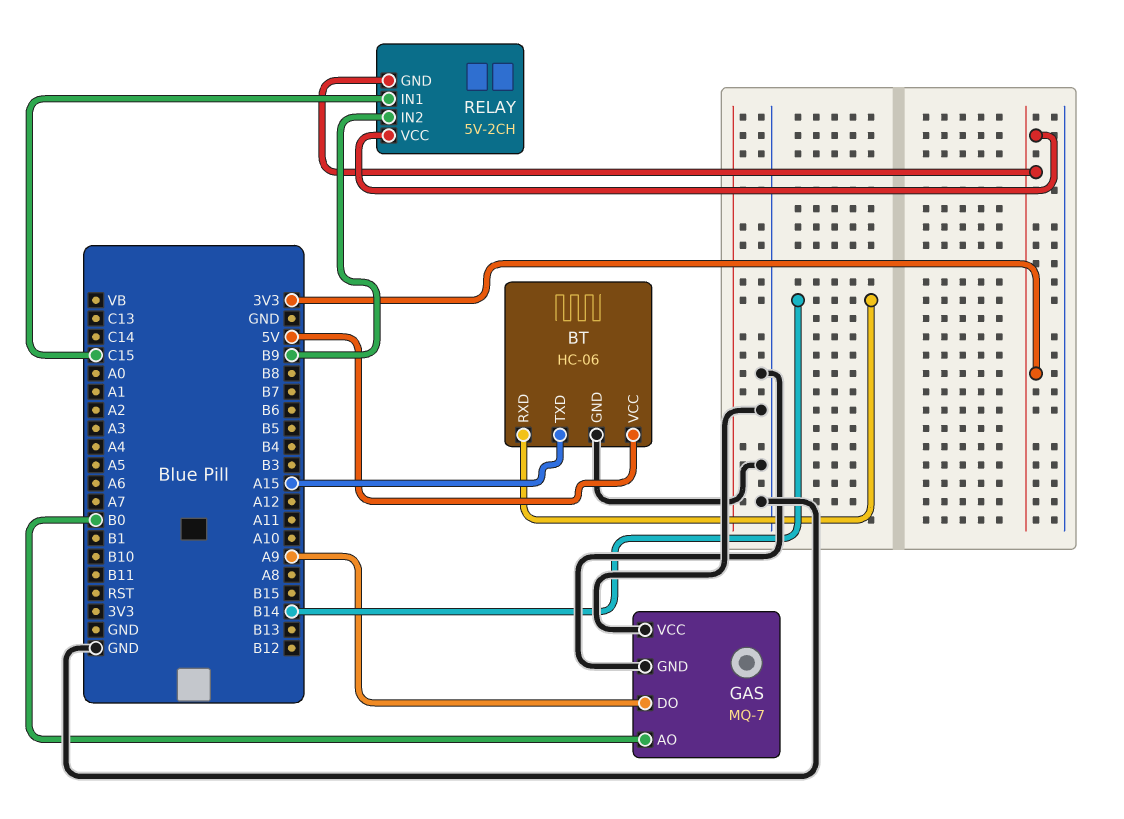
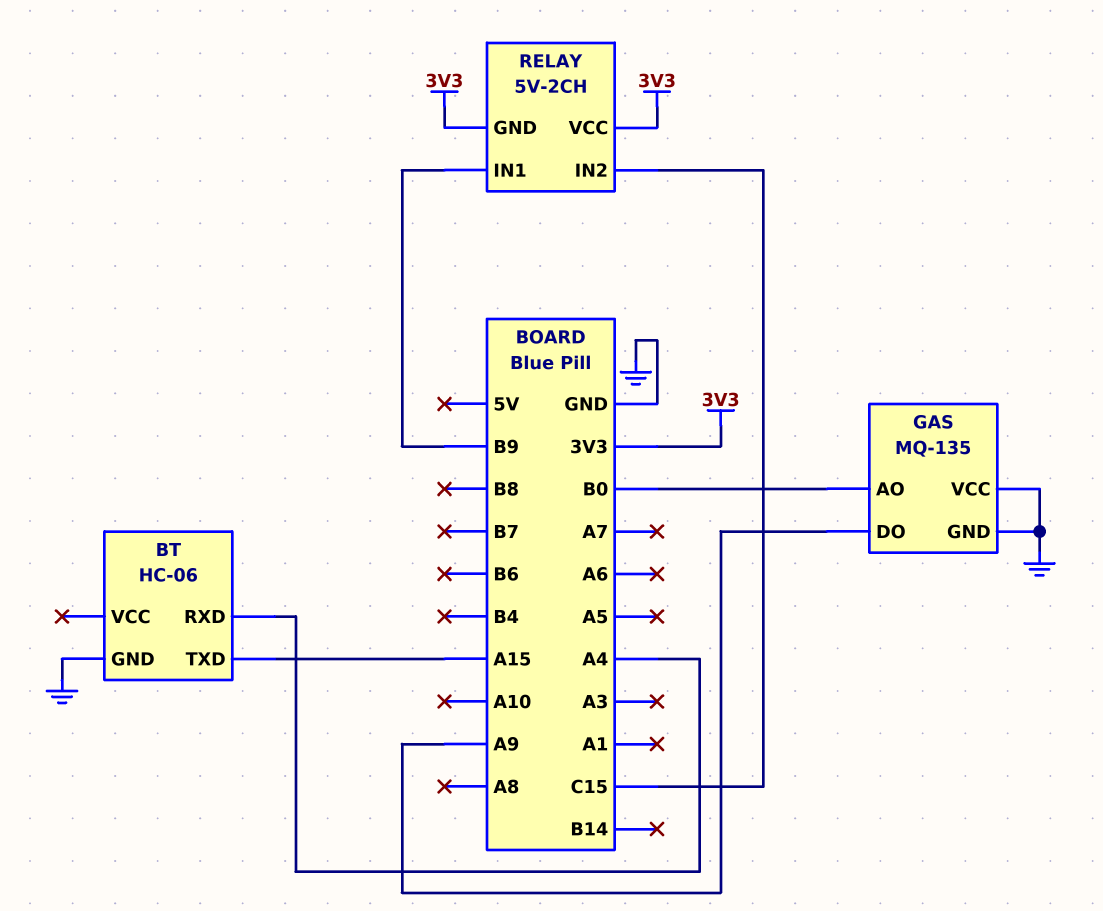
BT pin RXD: B14 -> A4
BT pin VCC: 5V -> none
GAS: MQ-7 -> MQ-135
RELAY pin IN1: C15 -> B9
RELAY pin IN2: B9 -> C15

